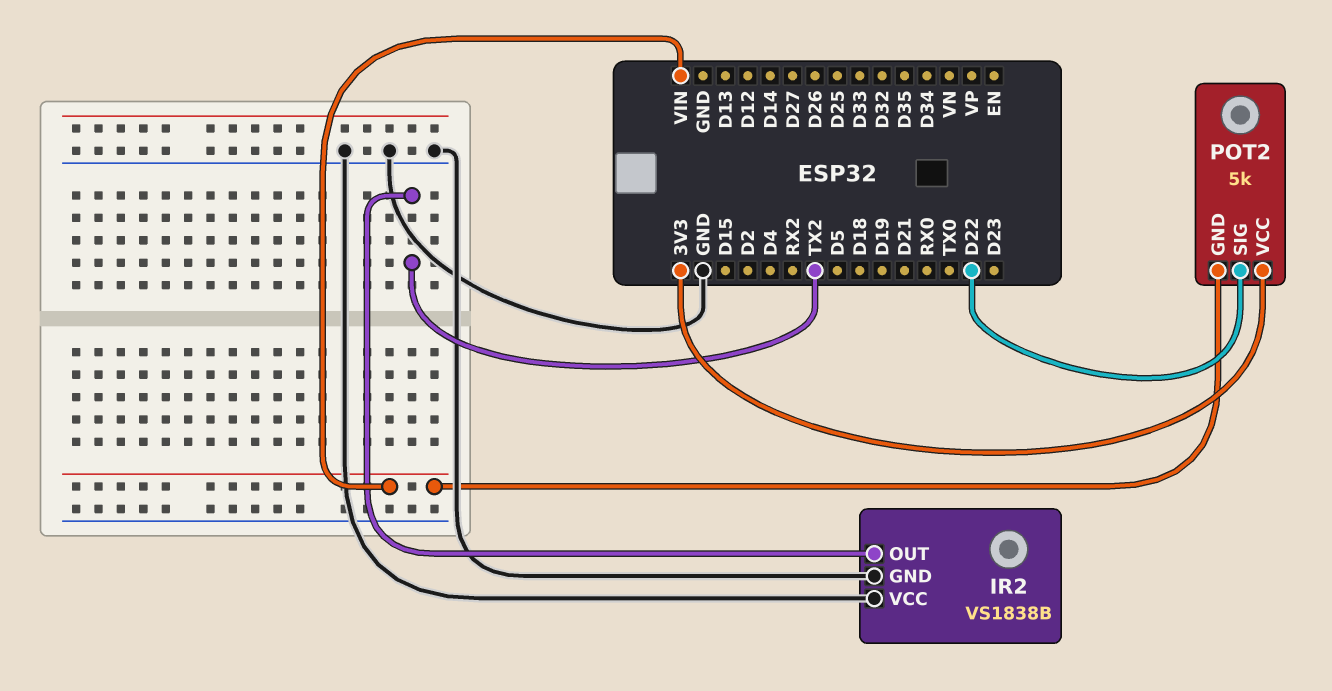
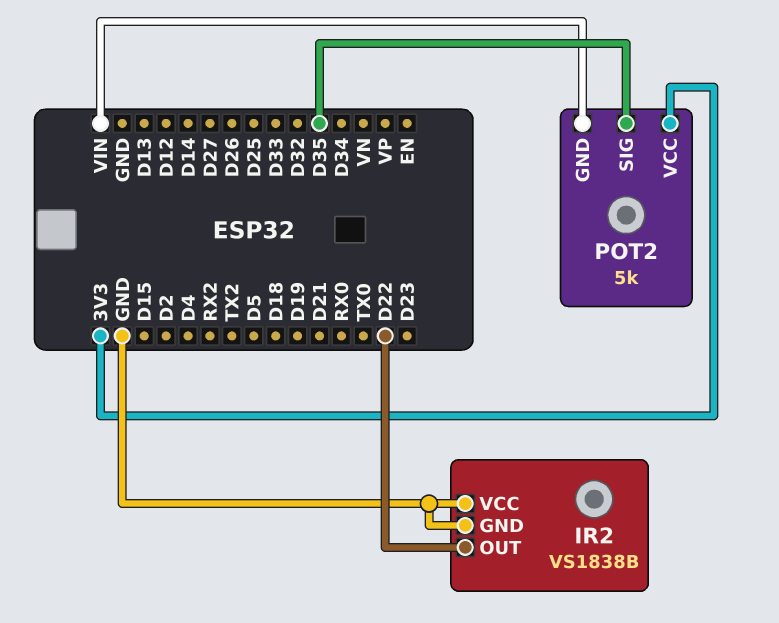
IR2 pin OUT: TX2 -> D22
POT2 pin SIG: D22 -> D35

